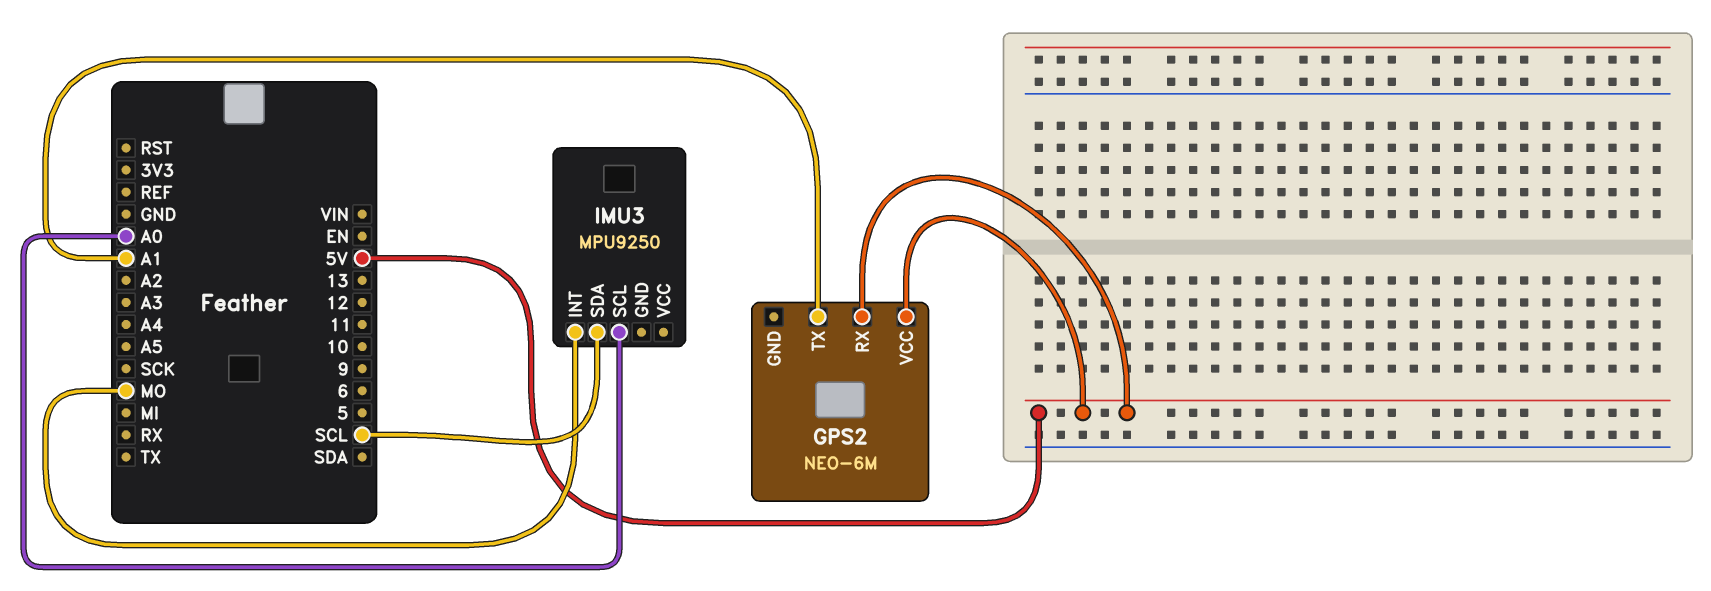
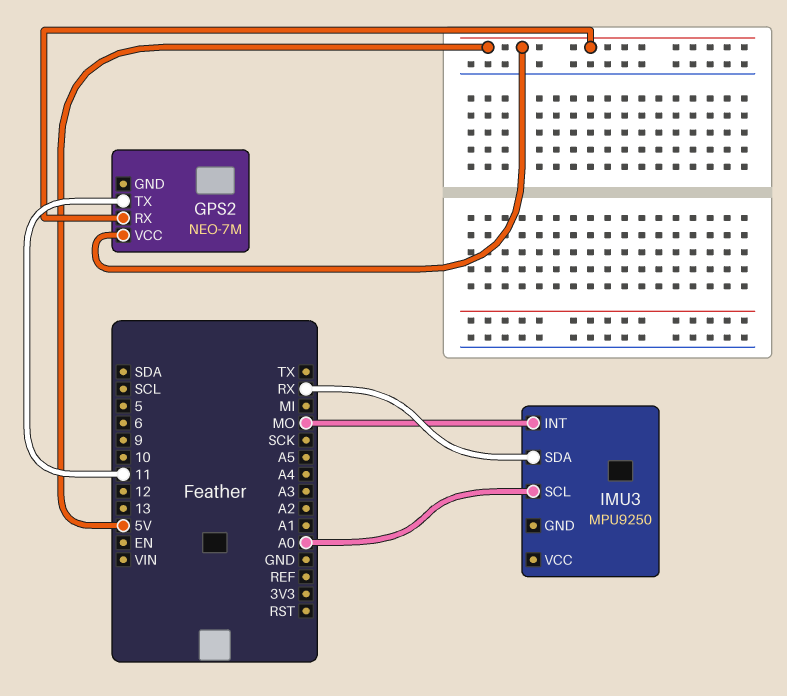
GPS2: NEO-6M -> NEO-7M
GPS2 pin TX: A1 -> 11
IMU3 pin SDA: SCL -> RX

